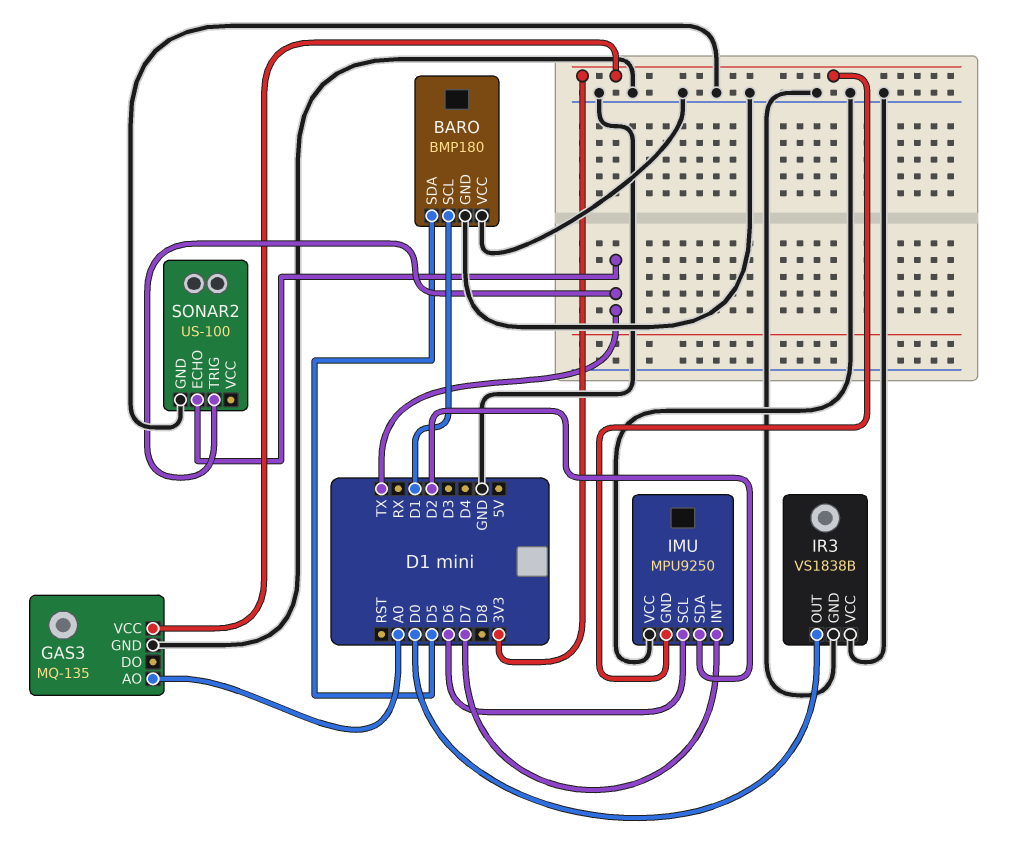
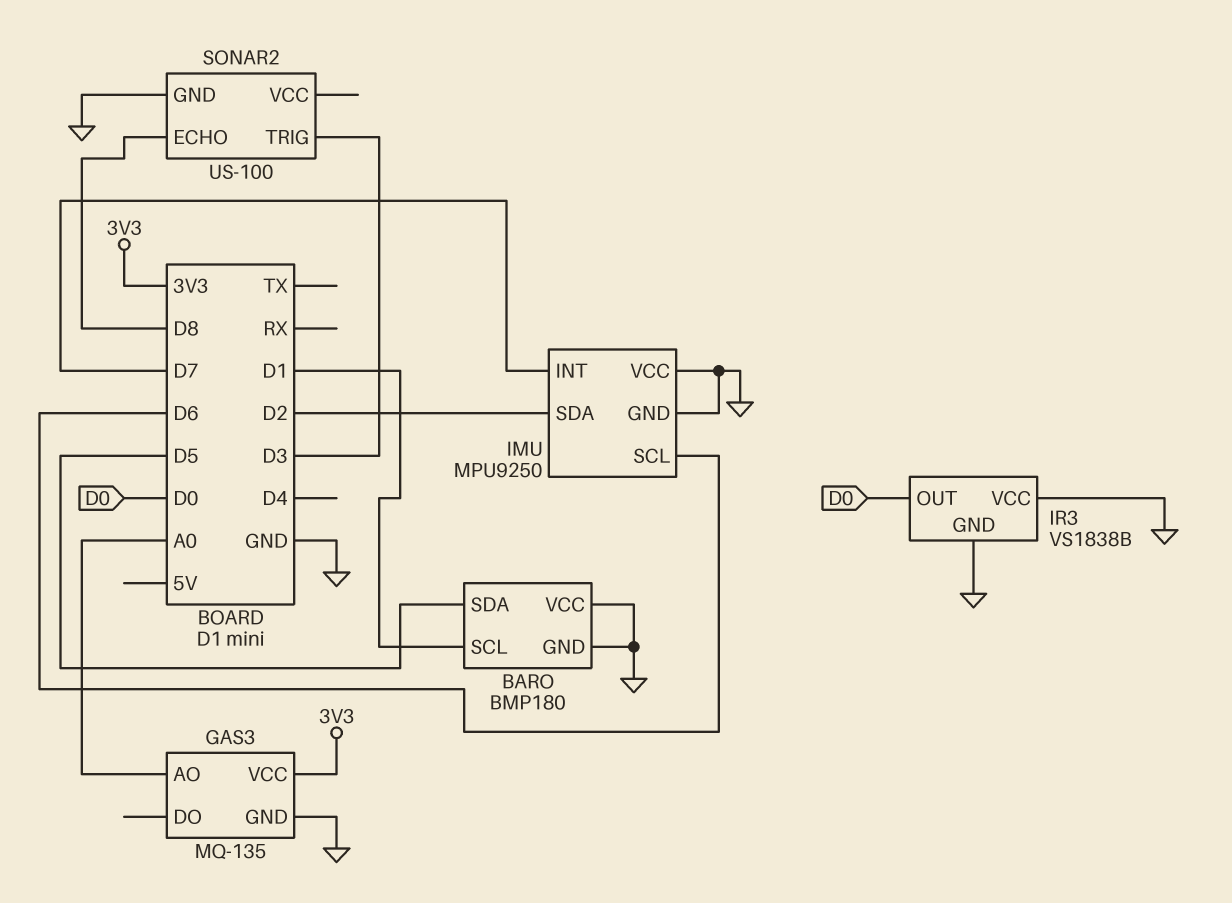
IMU pin GND: 3V3 -> GND
SONAR2 pin ECHO: TX -> D8
SONAR2 pin TRIG: TX -> D3

